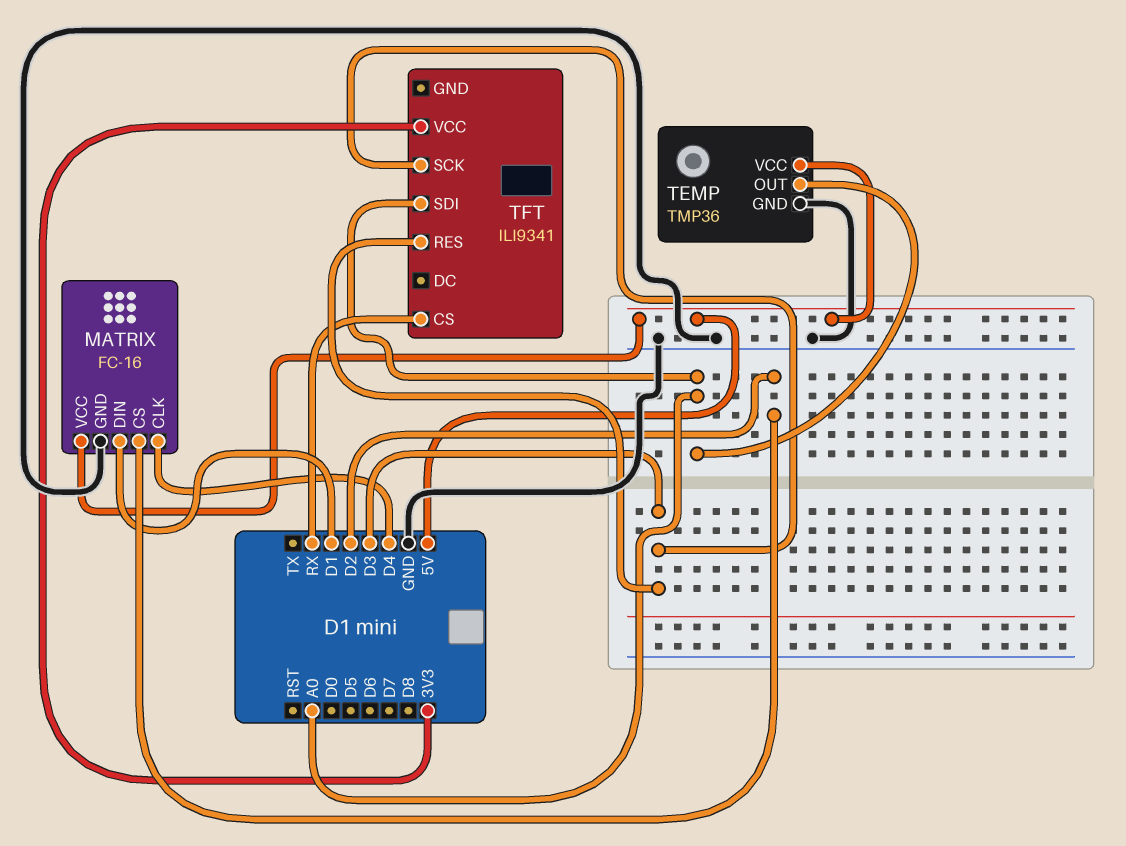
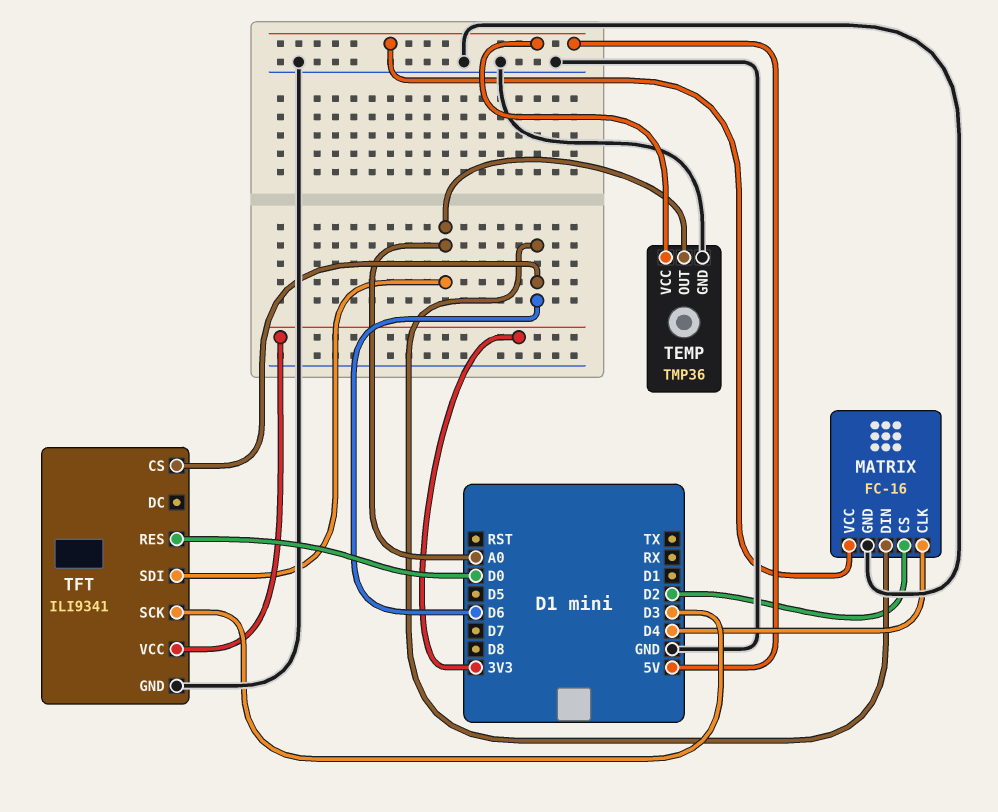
MATRIX pin DIN: D1 -> D6
TFT pin CS: RX -> D6
TFT pin GND: none -> GND
TFT pin RES: D3 -> D0

